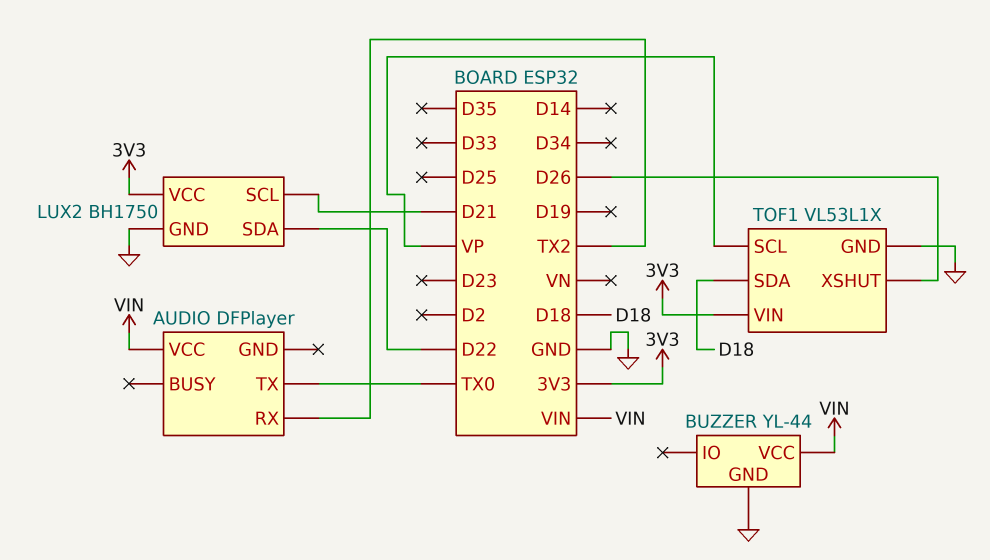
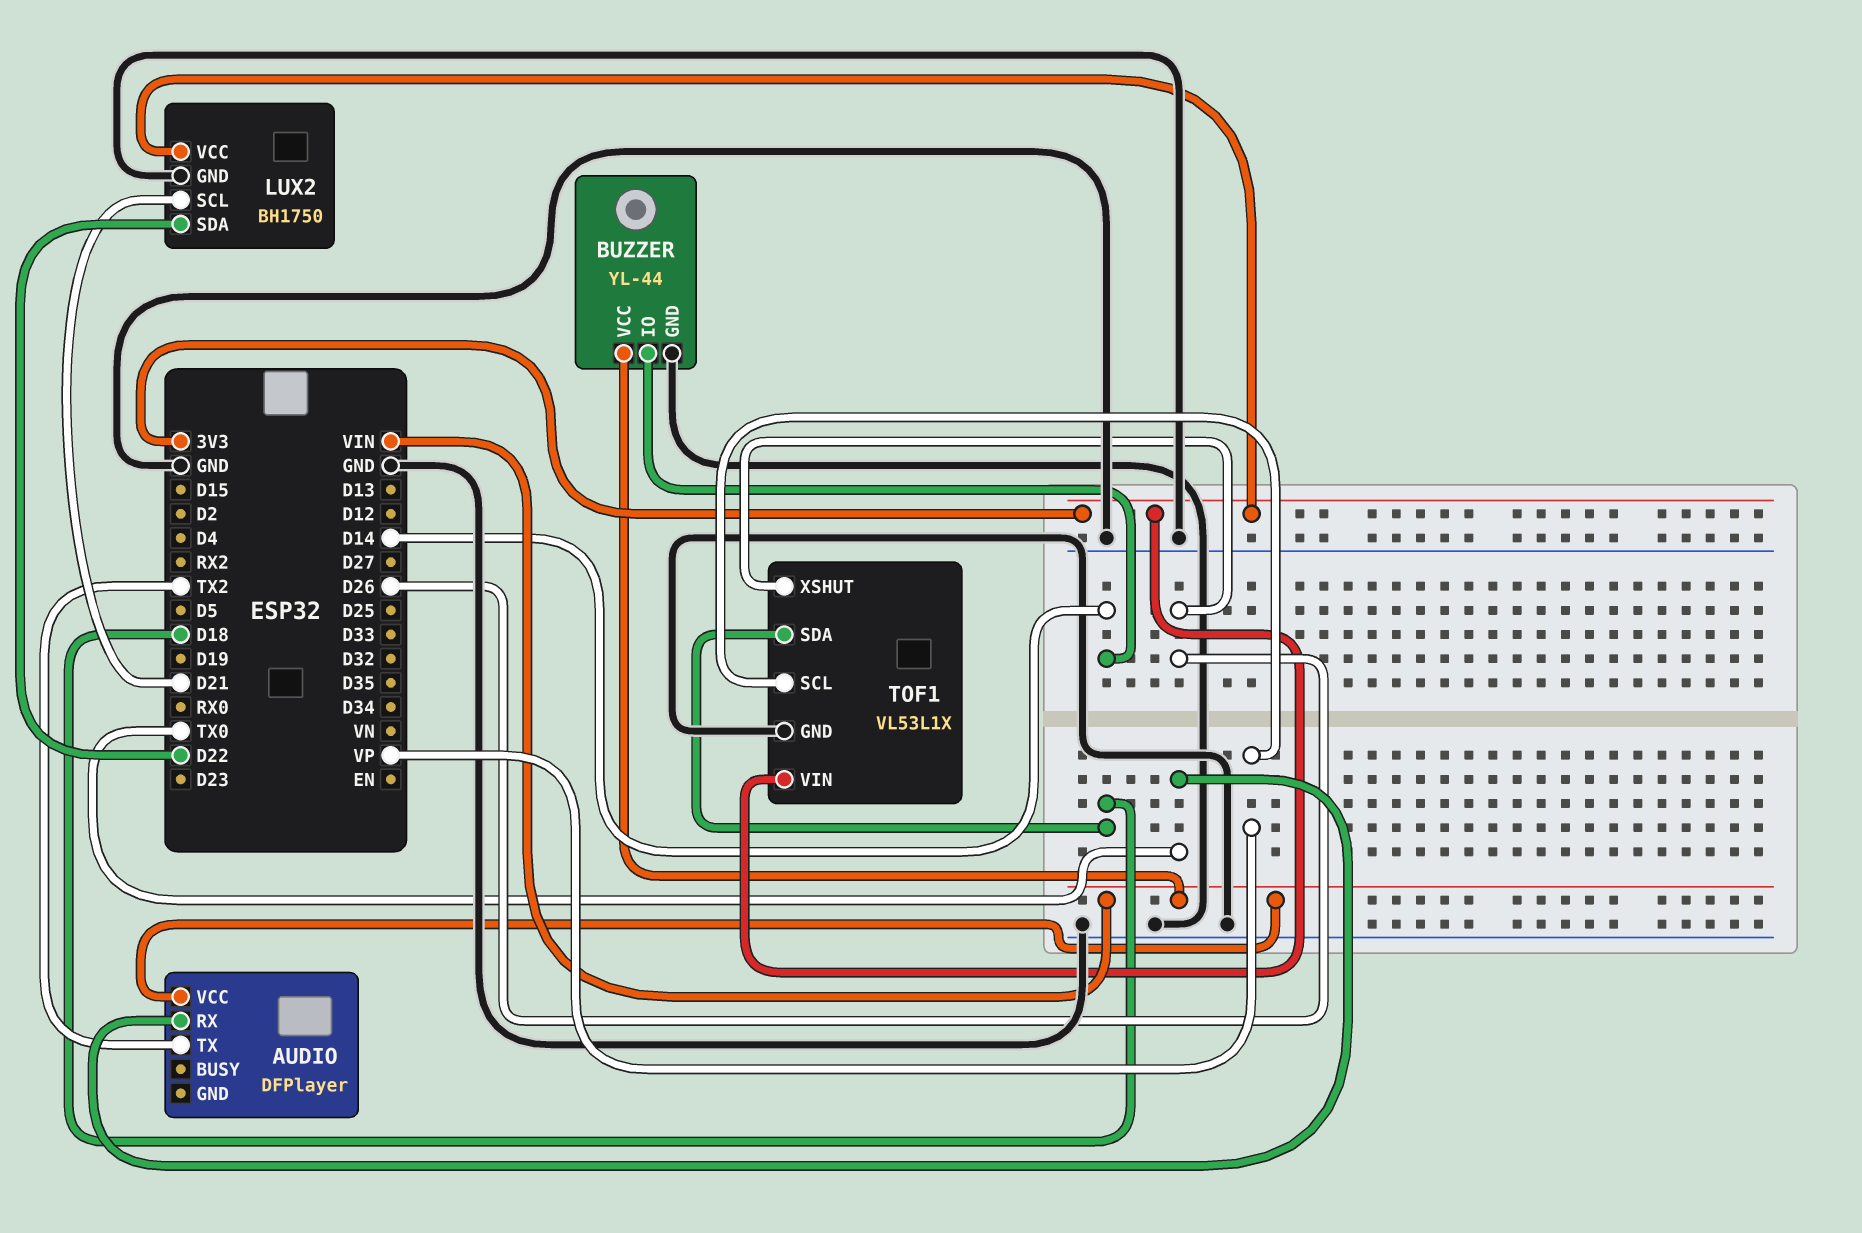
AUDIO pin RX: TX2 -> TX0
AUDIO pin TX: TX0 -> TX2
BUZZER pin IO: none -> D14

